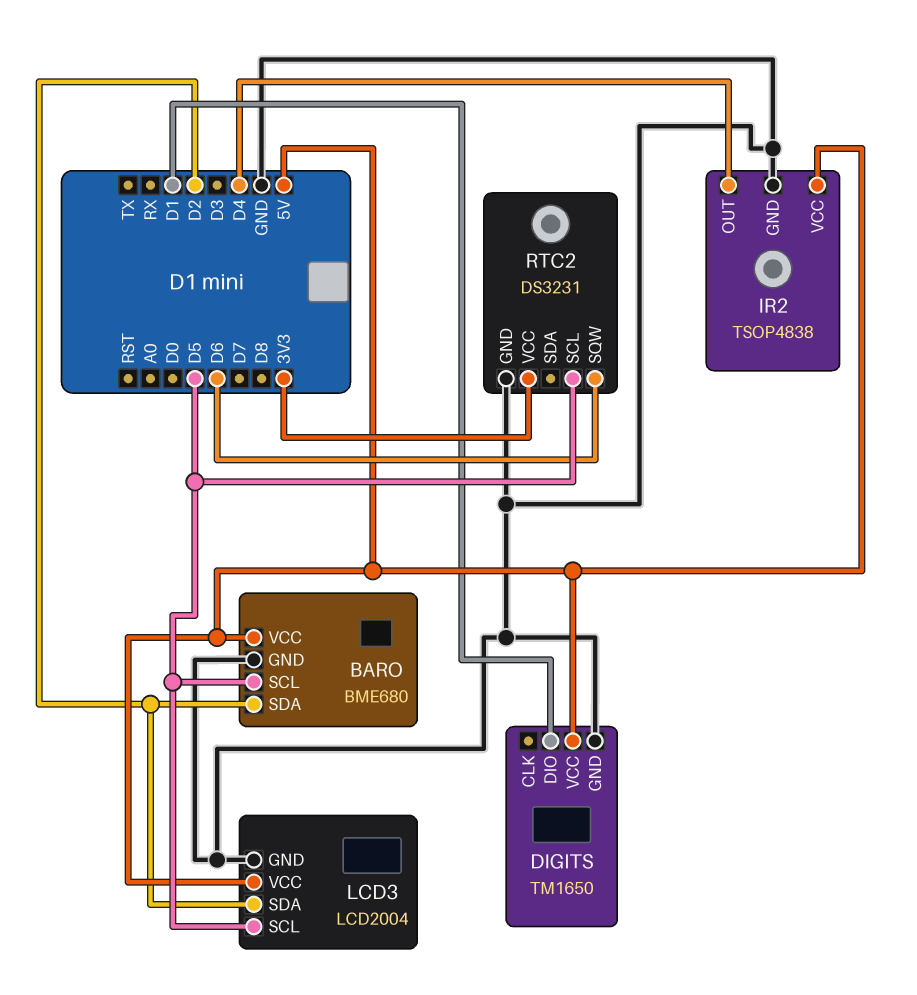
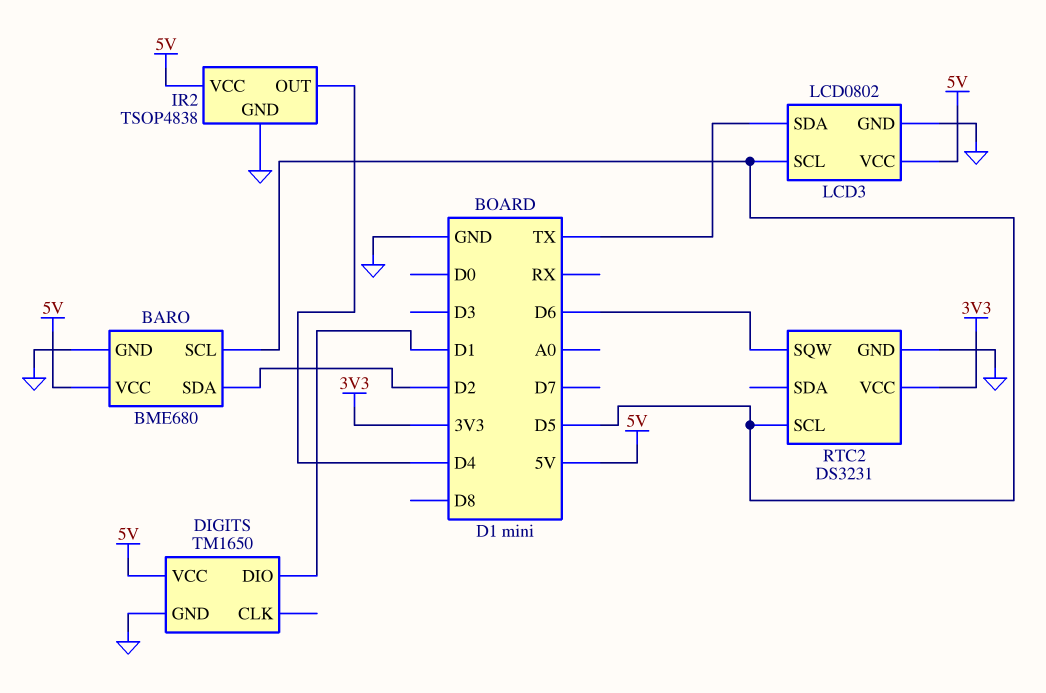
LCD3: LCD2004 -> LCD0802
LCD3 pin SDA: D2 -> TX

